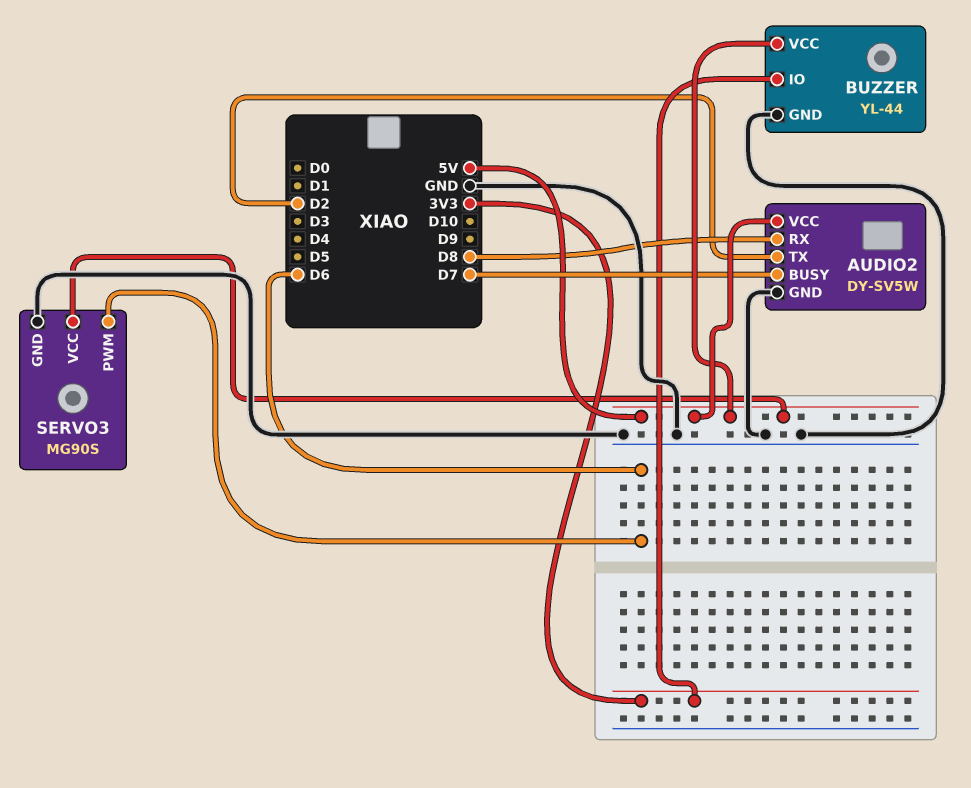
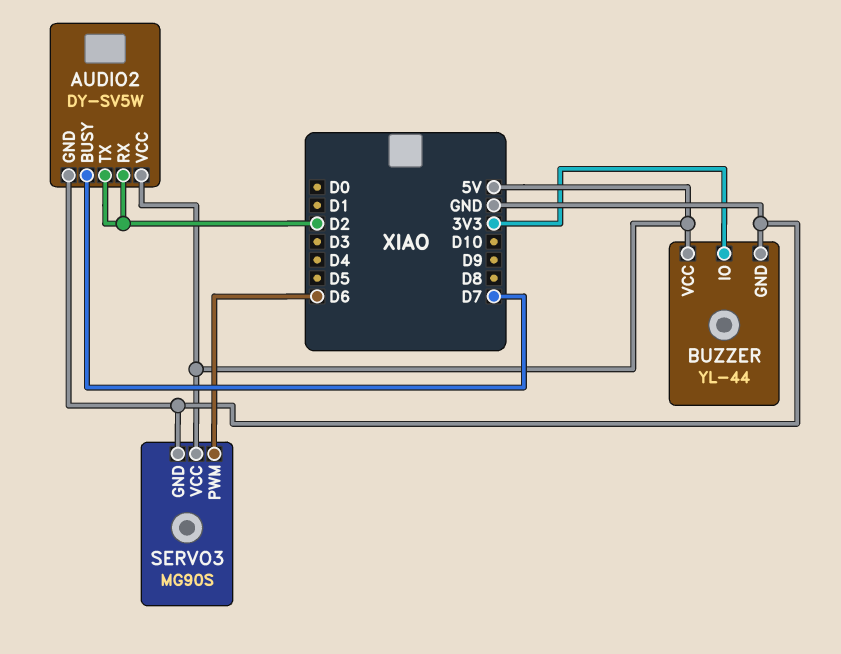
AUDIO2 pin RX: D8 -> D2

